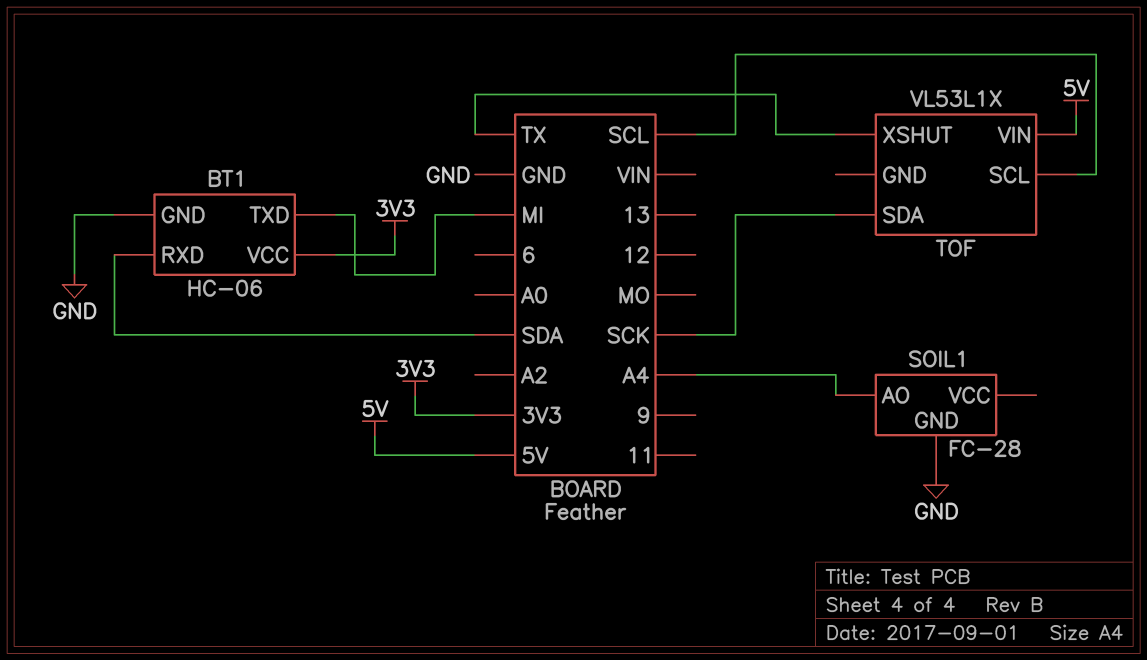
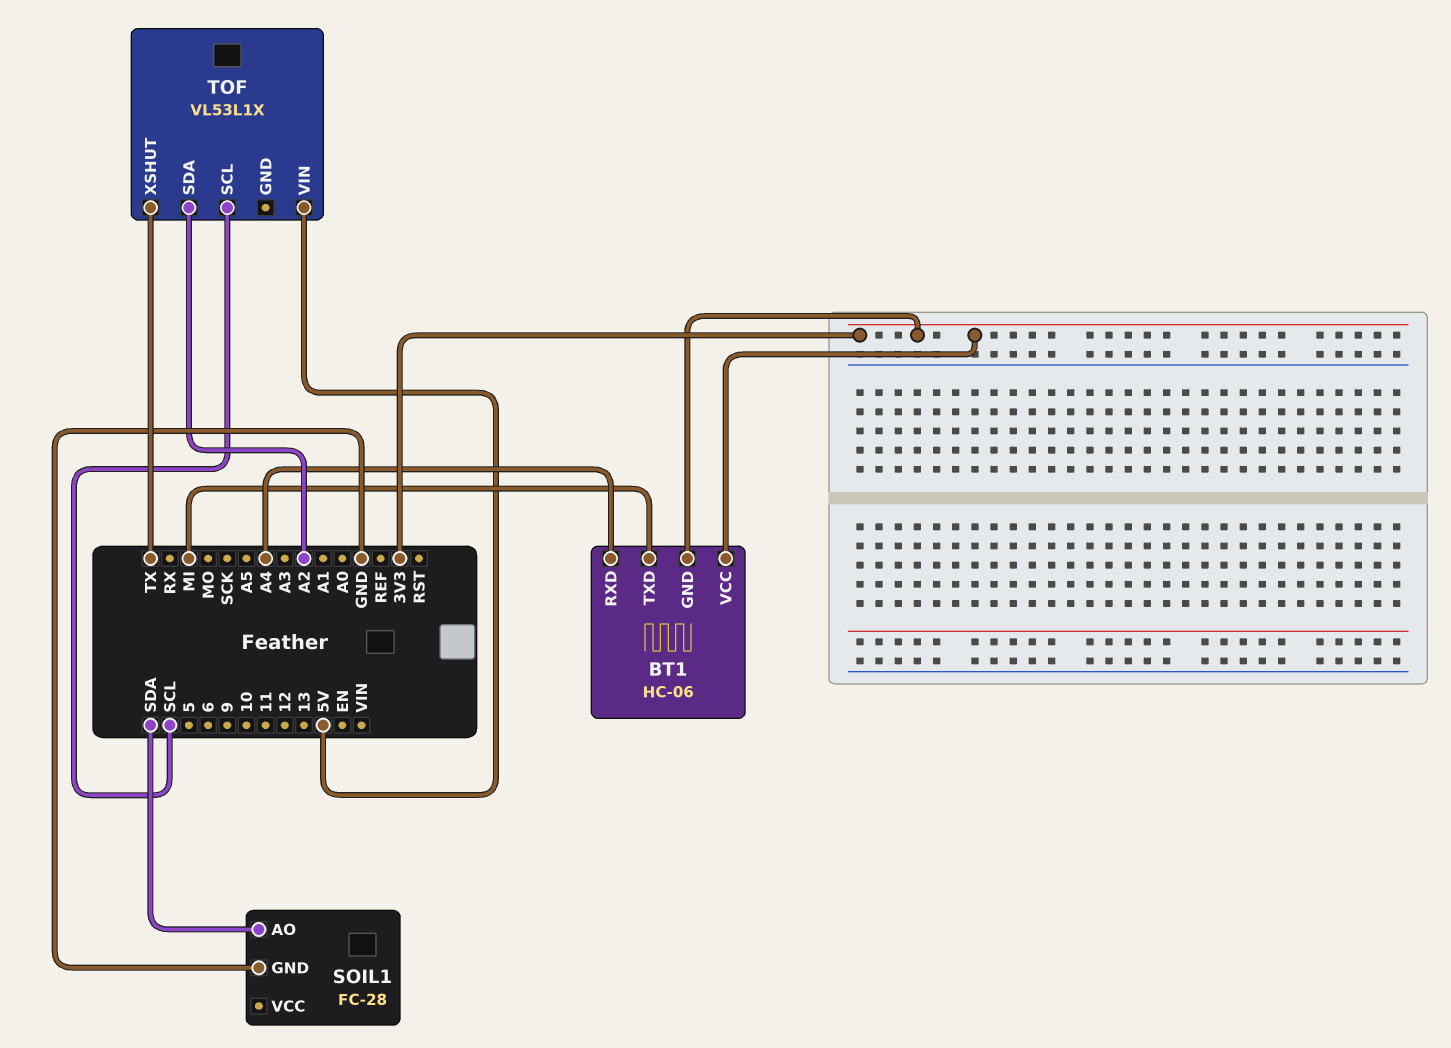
BT1 pin GND: GND -> 3V3
BT1 pin RXD: SDA -> A4
SOIL1 pin AO: A4 -> SDA
TOF pin SDA: SCK -> A2

